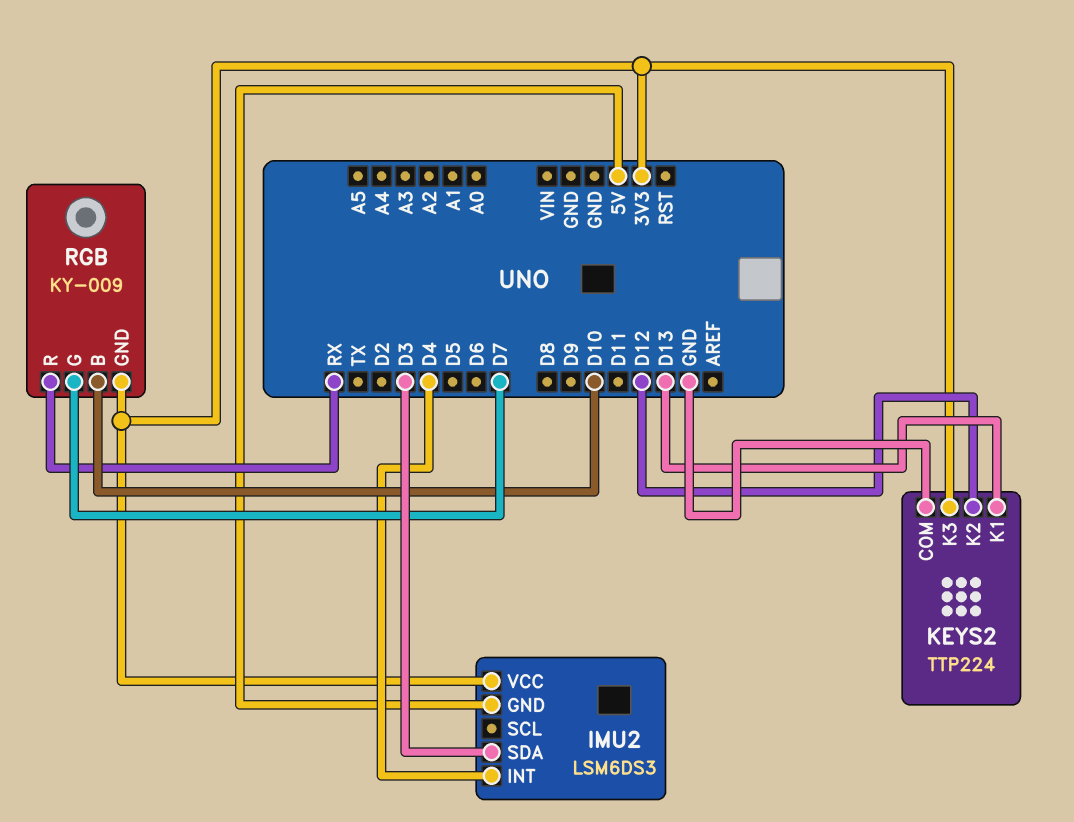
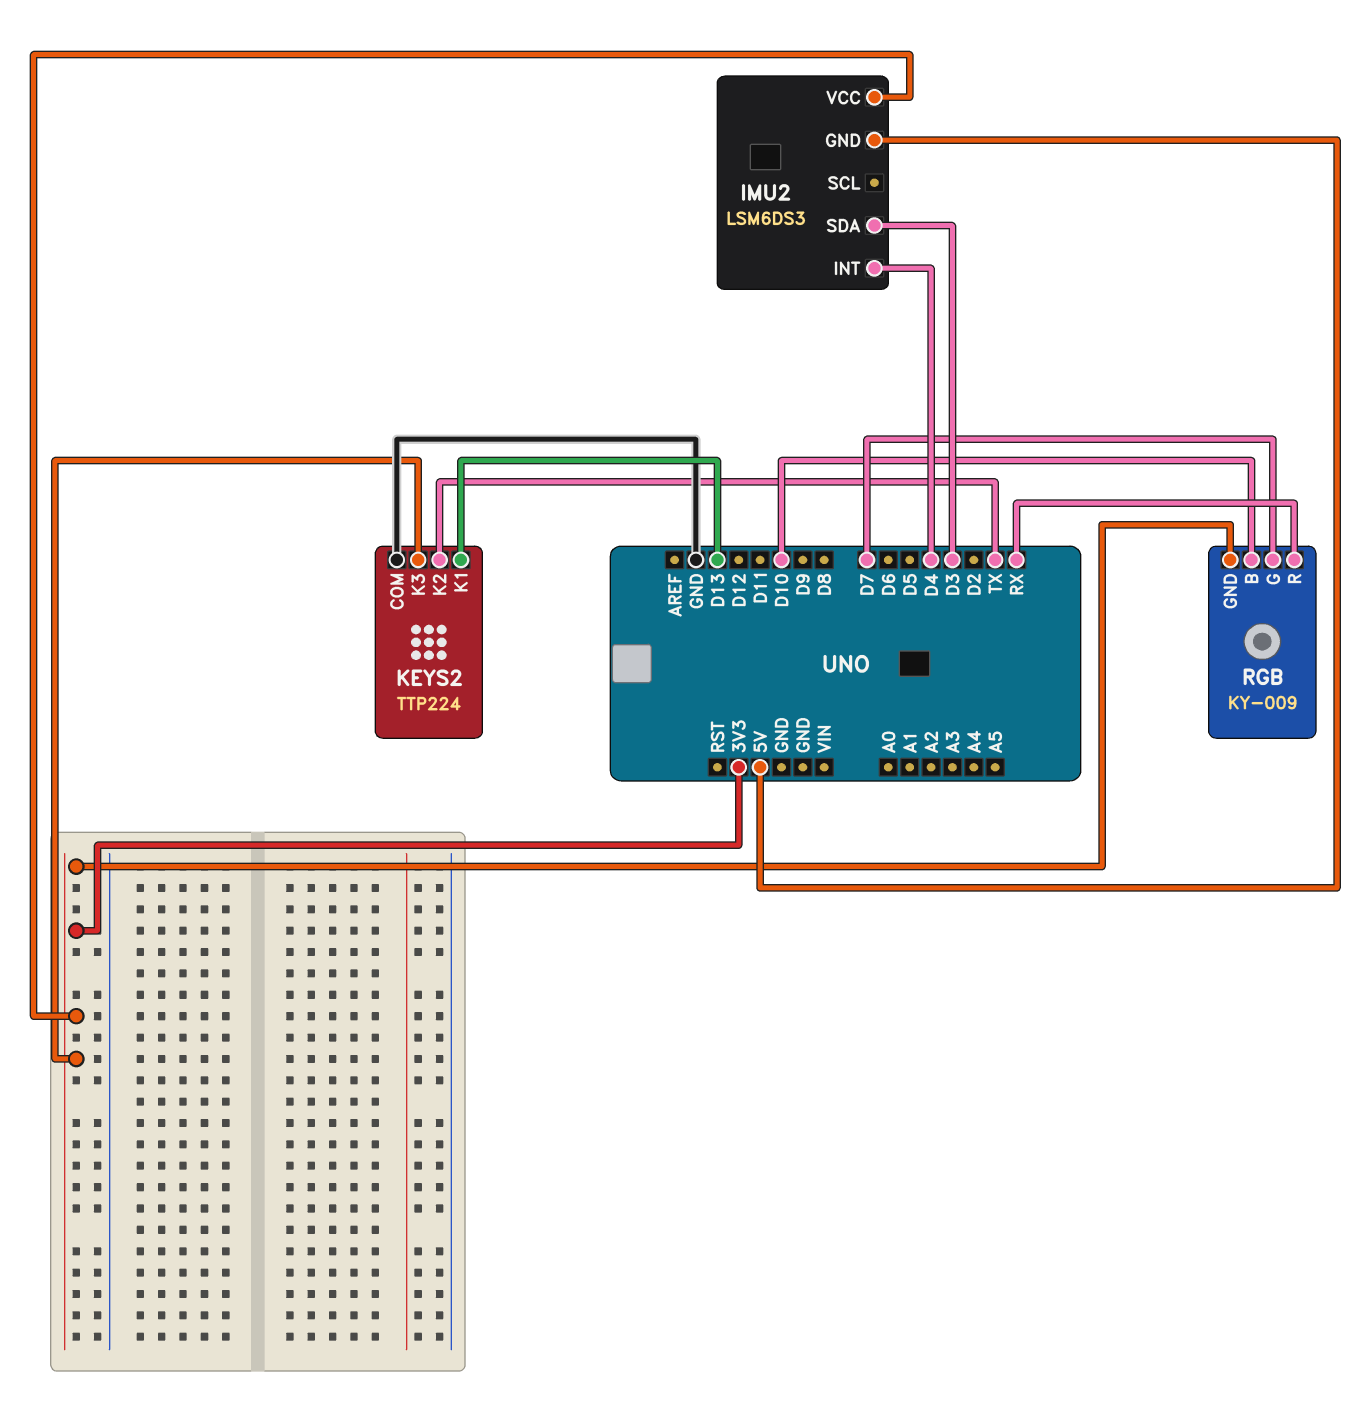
KEYS2 pin K2: D12 -> TX

